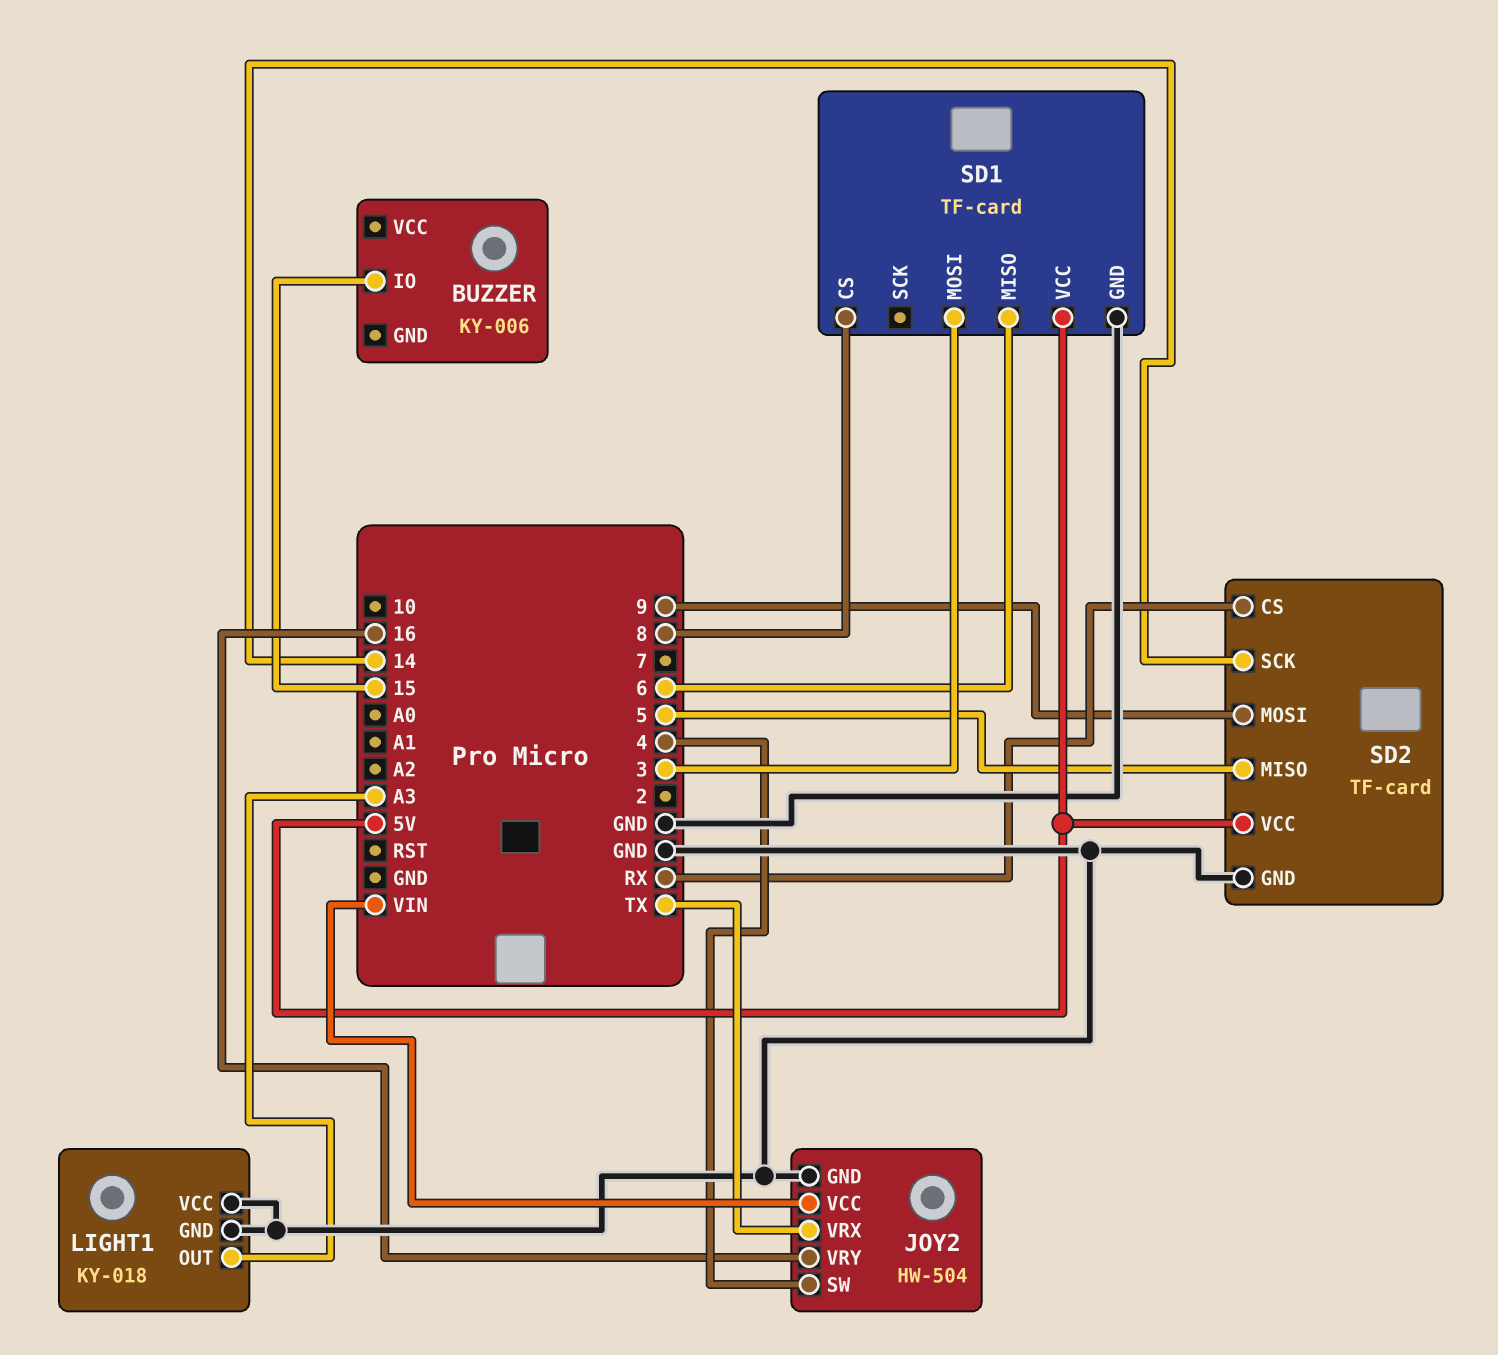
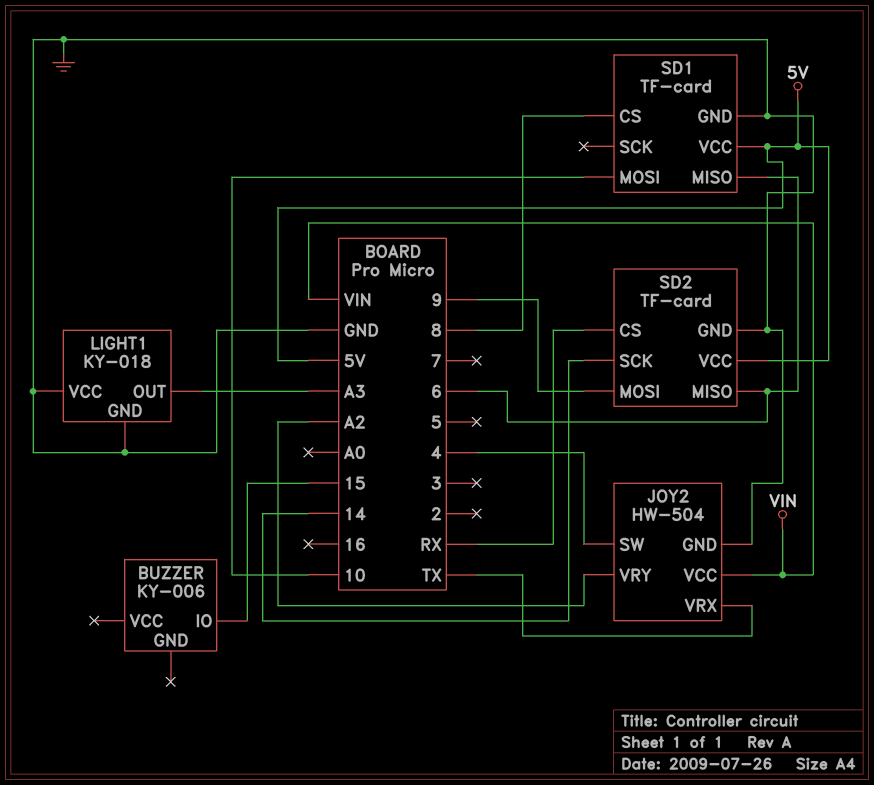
JOY2 pin VRY: 16 -> A2
SD1 pin MOSI: 3 -> 10
SD2 pin MISO: 5 -> 6

